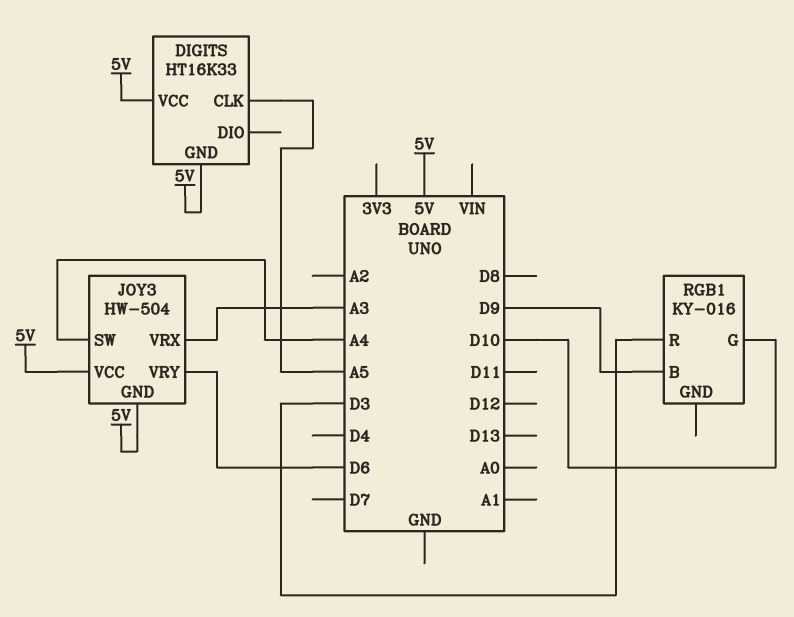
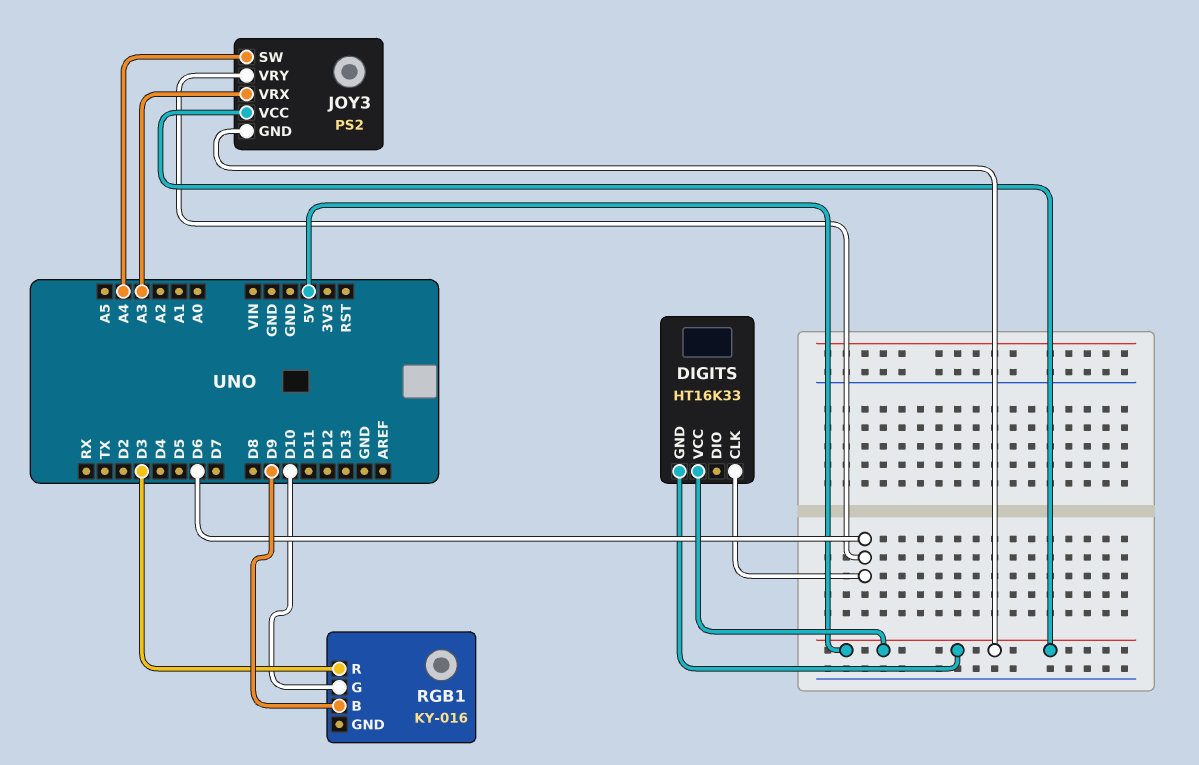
DIGITS pin CLK: A5 -> D6
JOY3: HW-504 -> PS2

